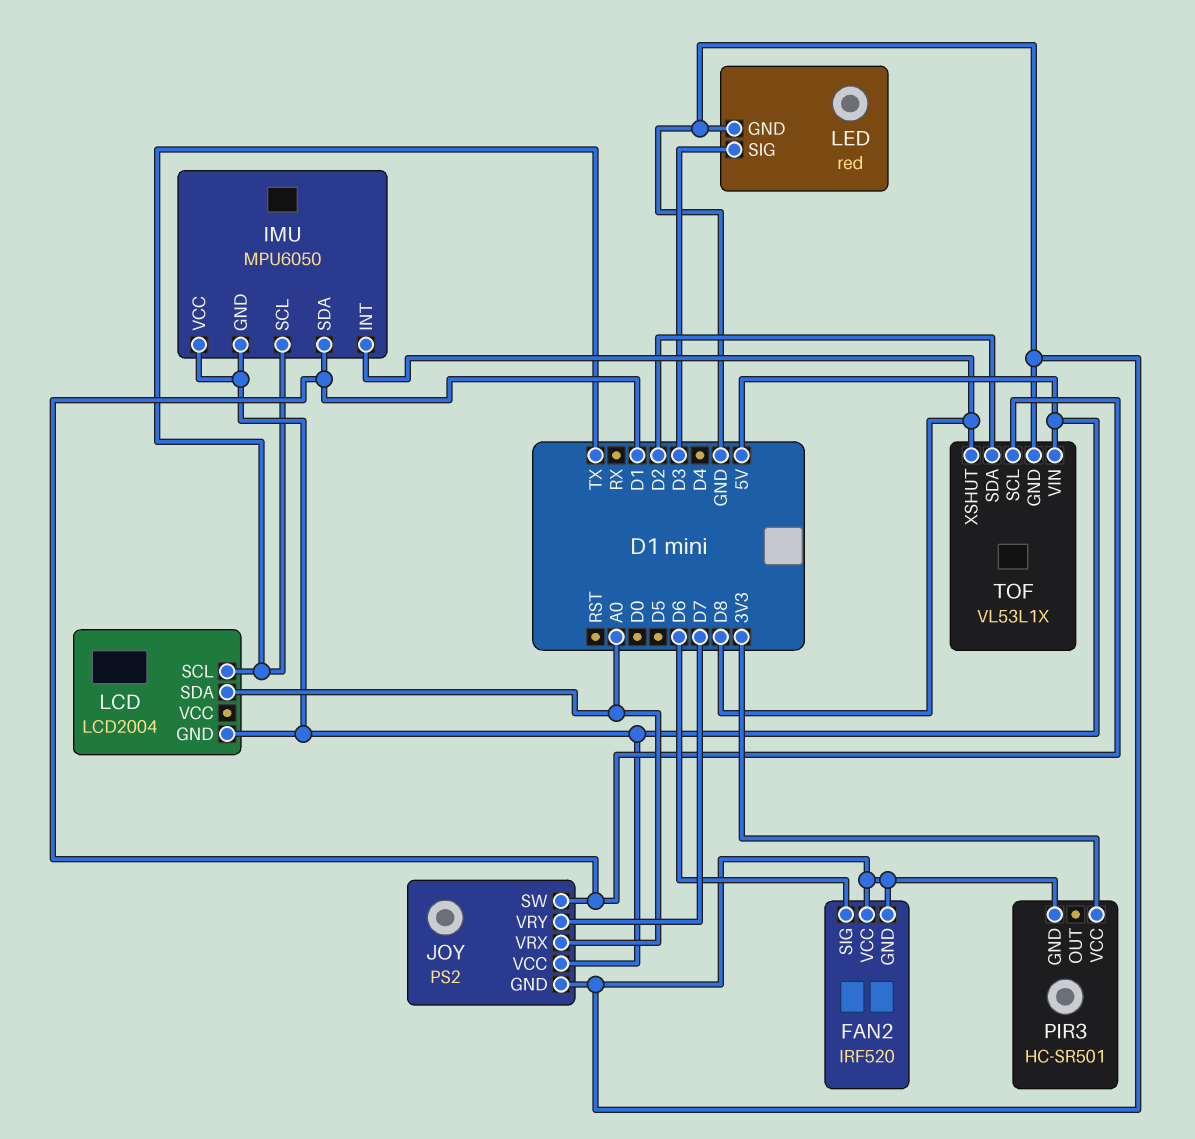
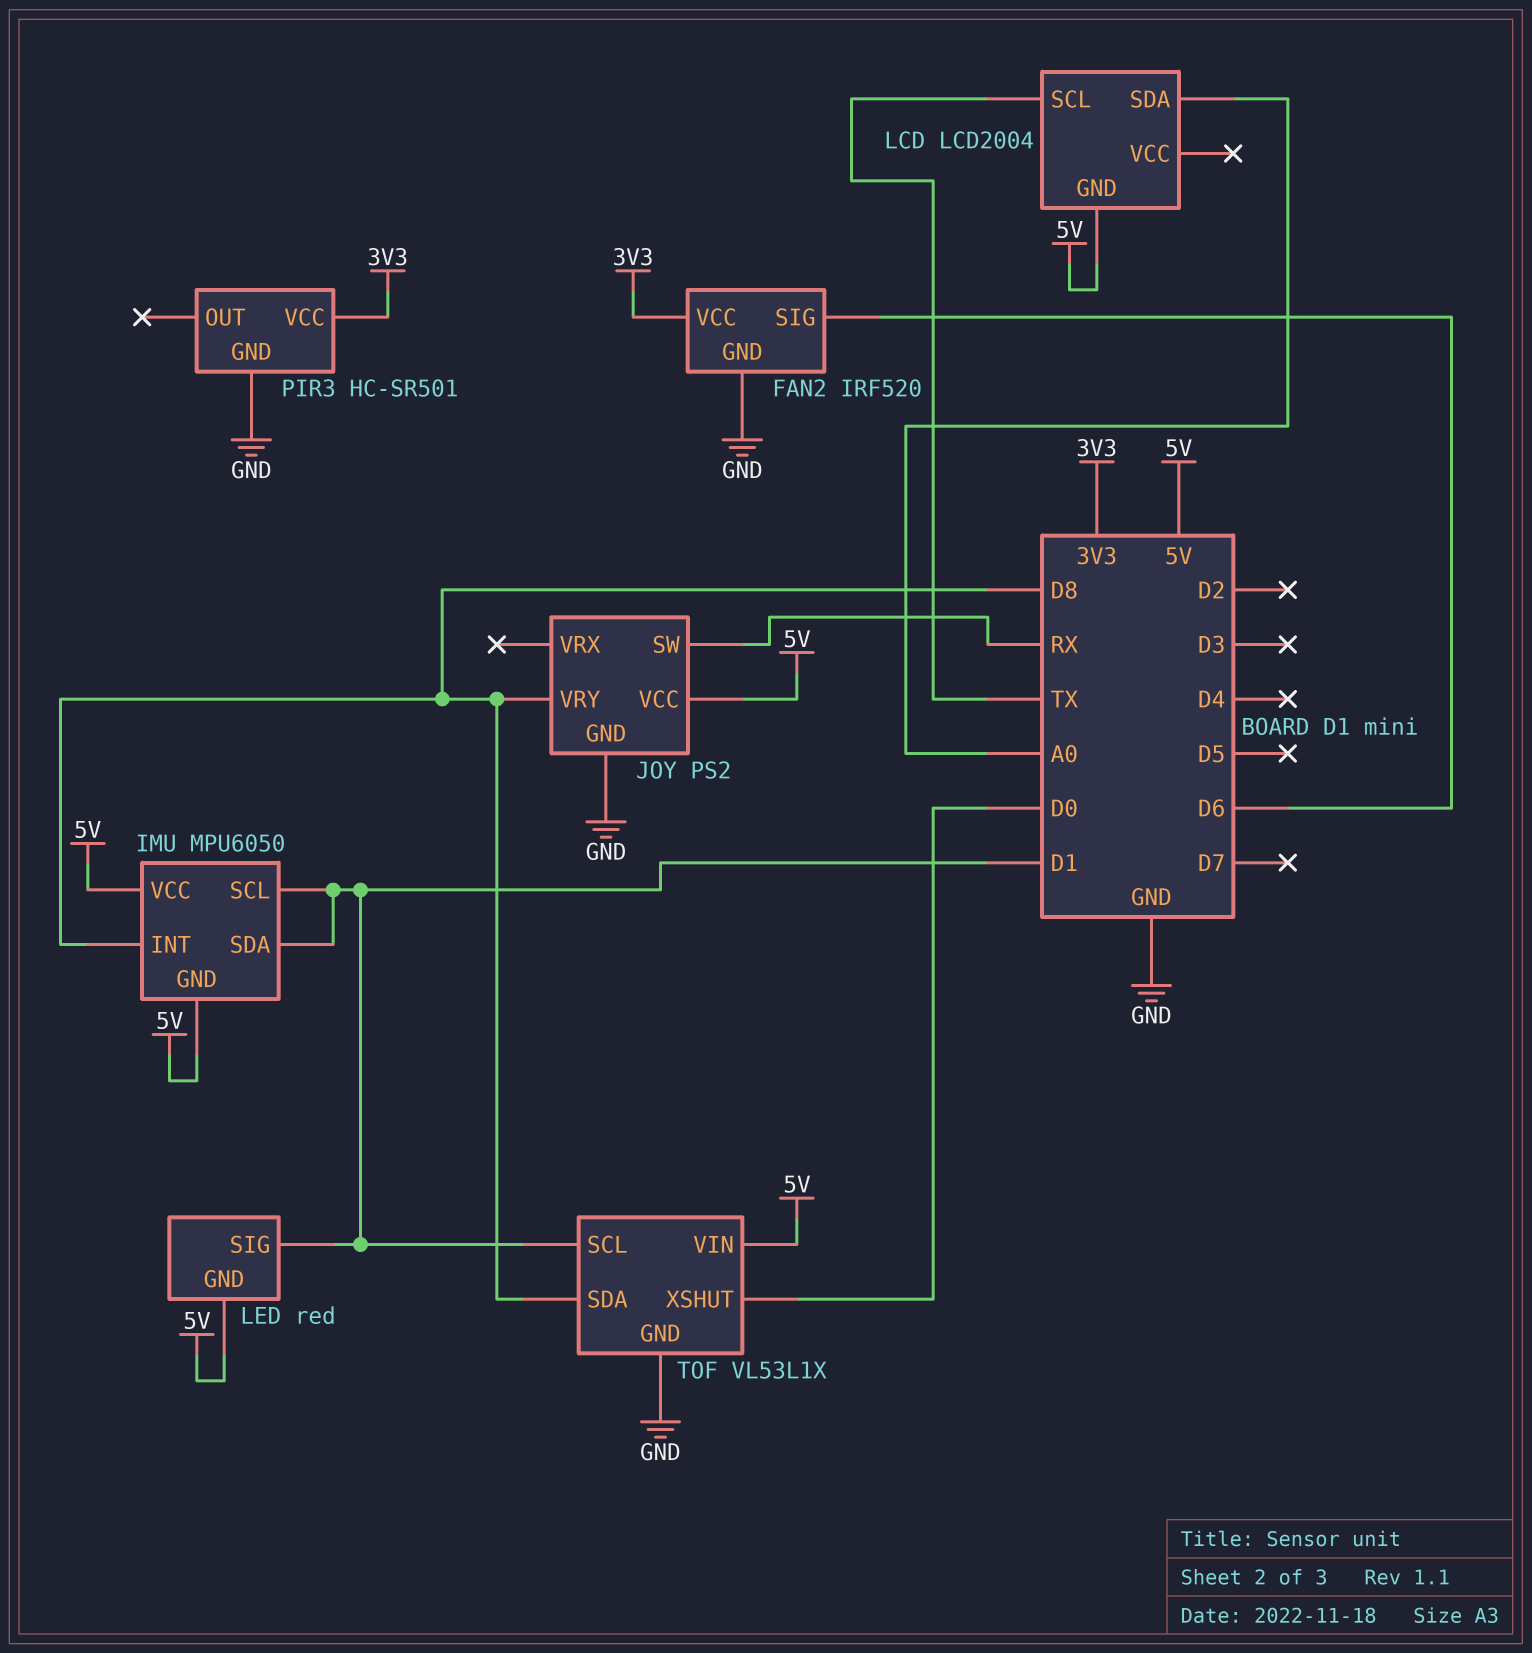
FAN2 pin VCC: GND -> 3V3
IMU pin SCL: TX -> D1
JOY pin SW: D1 -> RX
JOY pin VRX: A0 -> none
JOY pin VRY: D7 -> D8
LED pin GND: GND -> 5V
LED pin SIG: D3 -> D1
TOF pin SDA: D2 -> D8
TOF pin XSHUT: D8 -> D0

